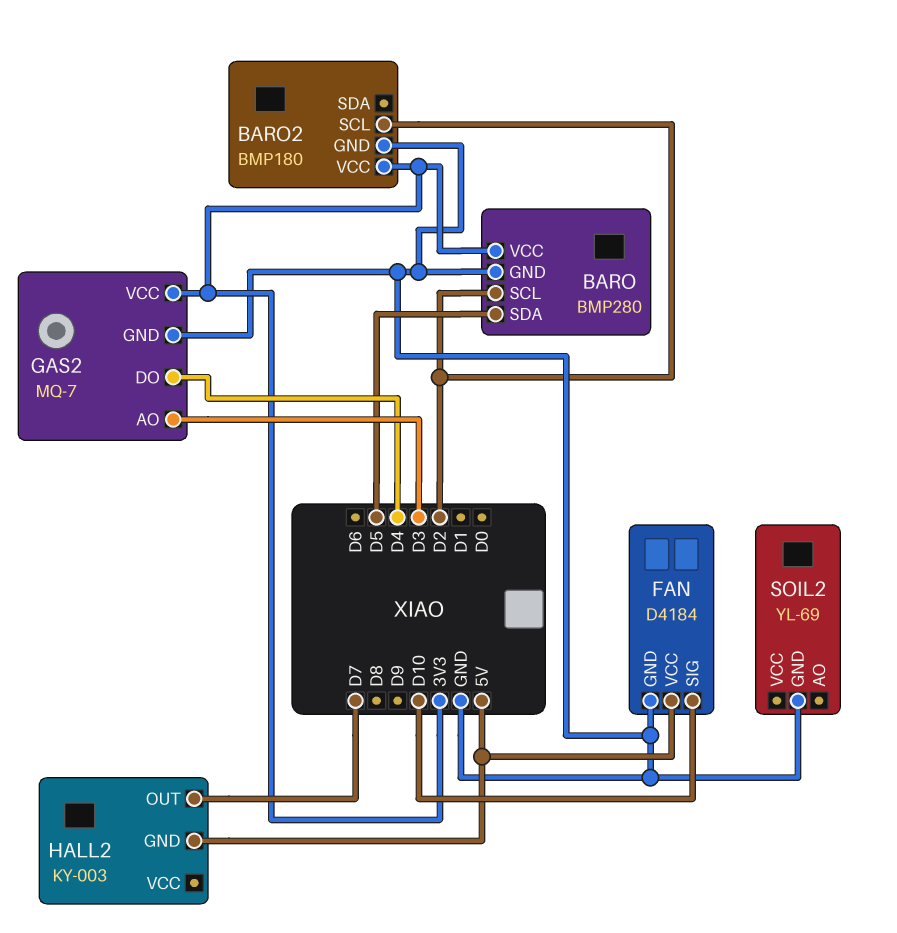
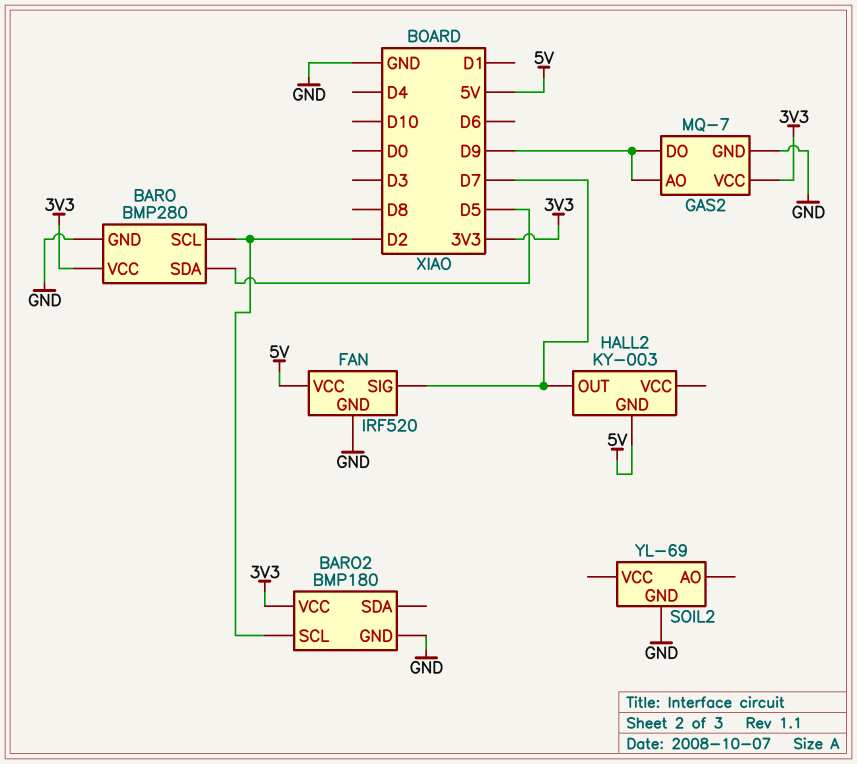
FAN: D4184 -> IRF520
FAN pin SIG: D10 -> D7
GAS2 pin AO: D3 -> D9
GAS2 pin DO: D4 -> D9

